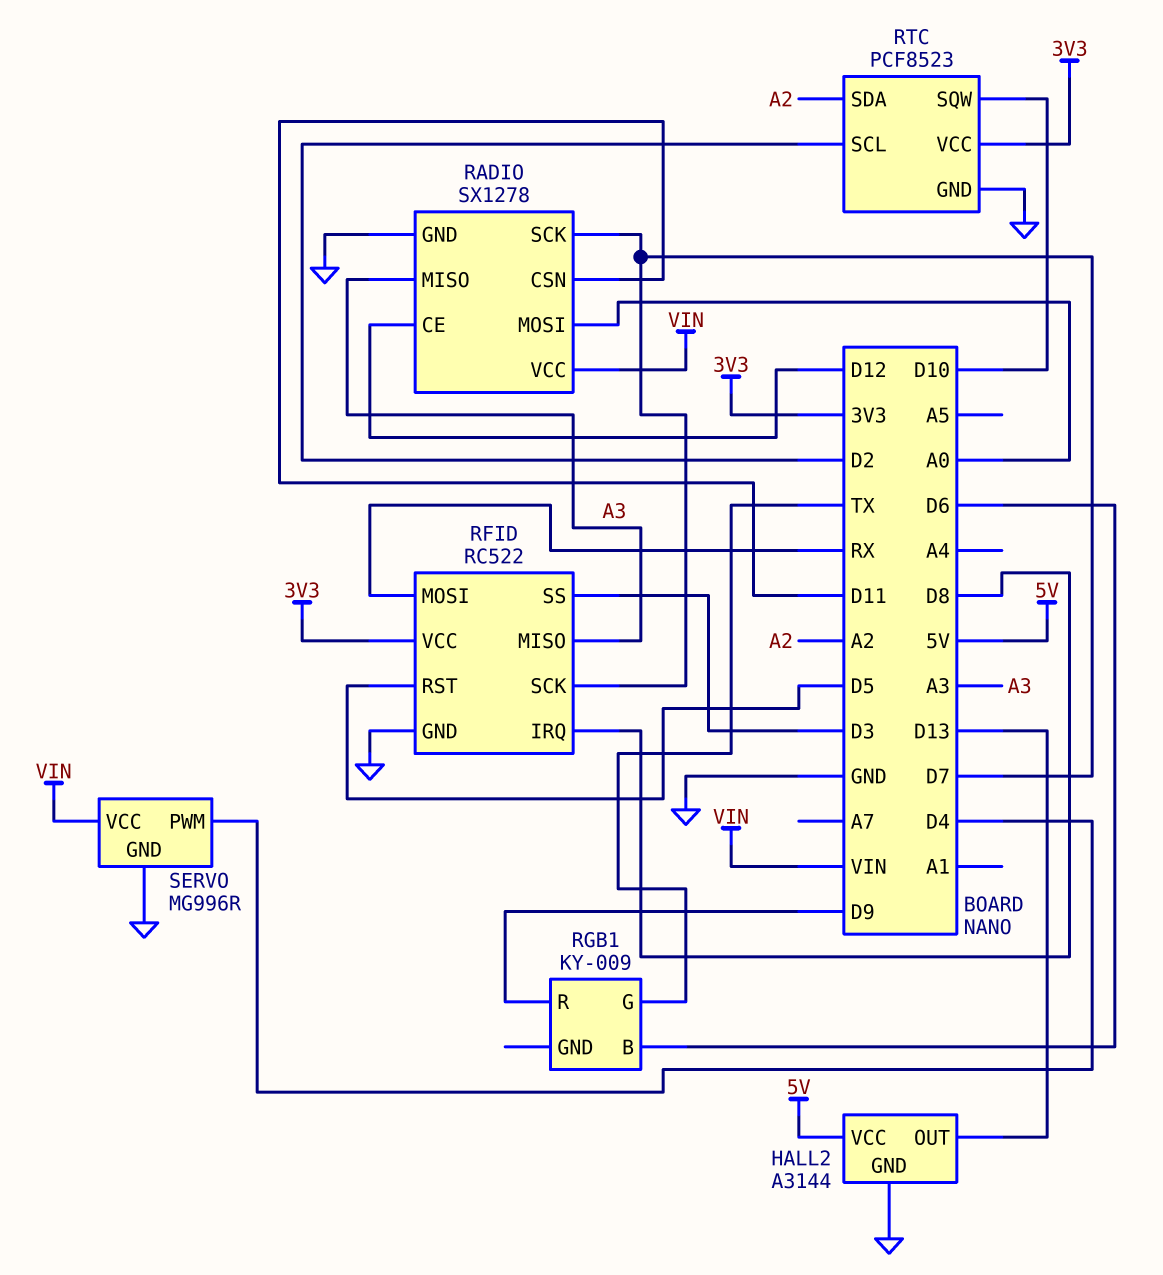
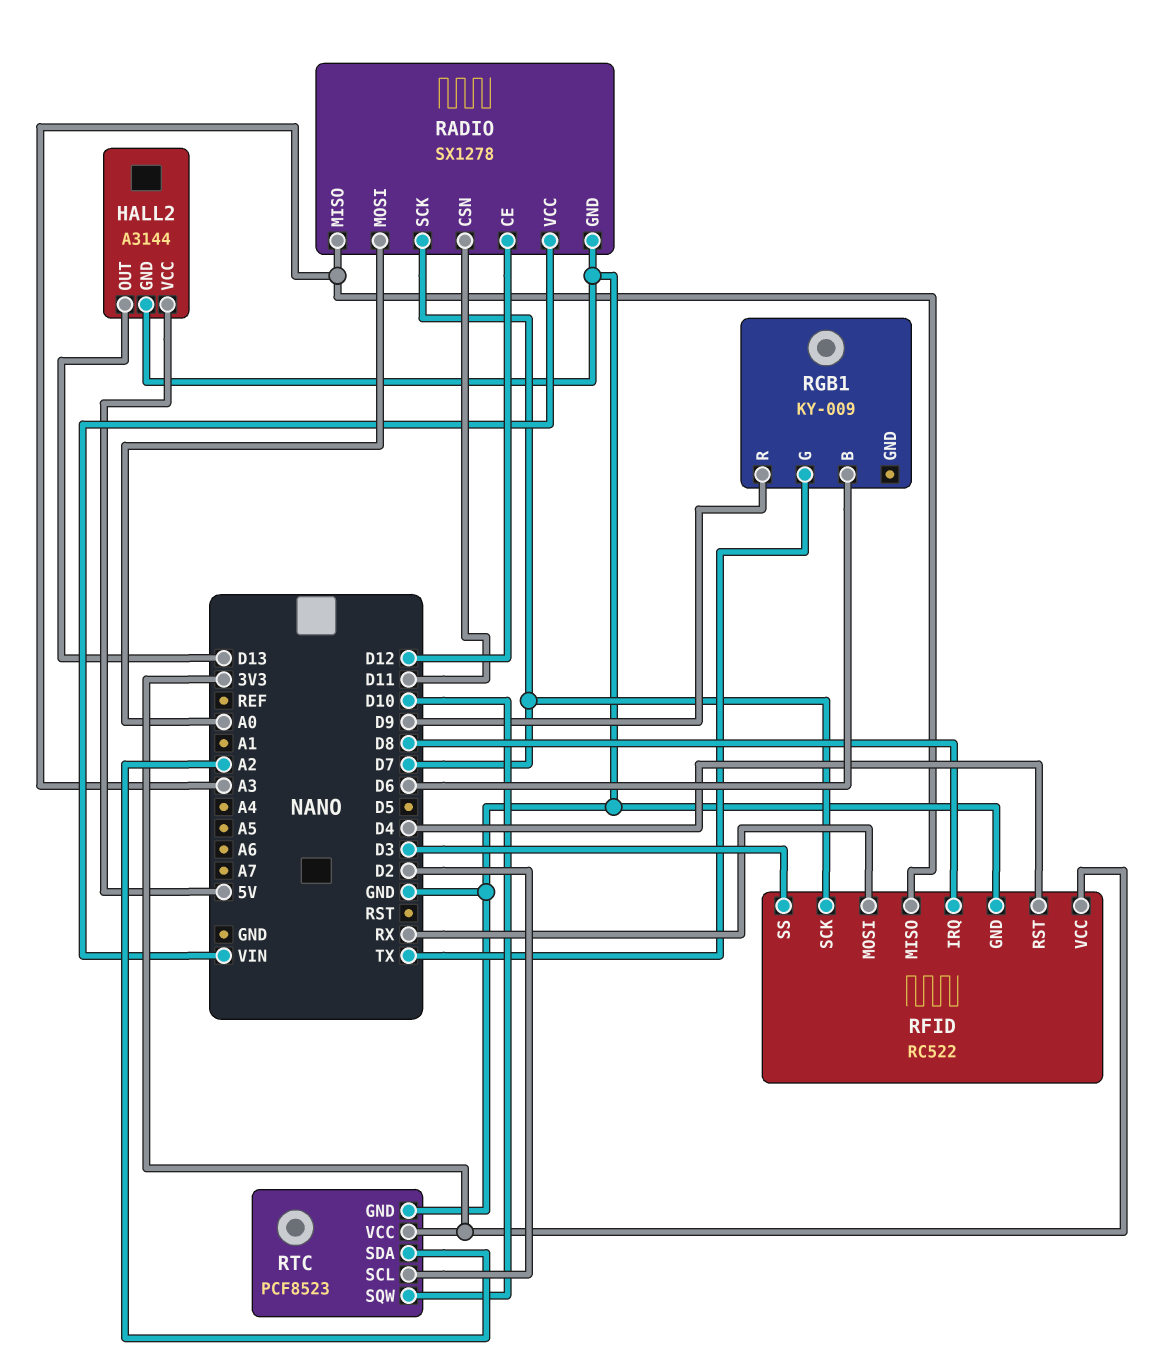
RFID pin RST: D5 -> D4
SERVO: MG996R -> none
SERVO pin GND: GND -> none
SERVO pin PWM: D4 -> none
SERVO pin VCC: VIN -> none

